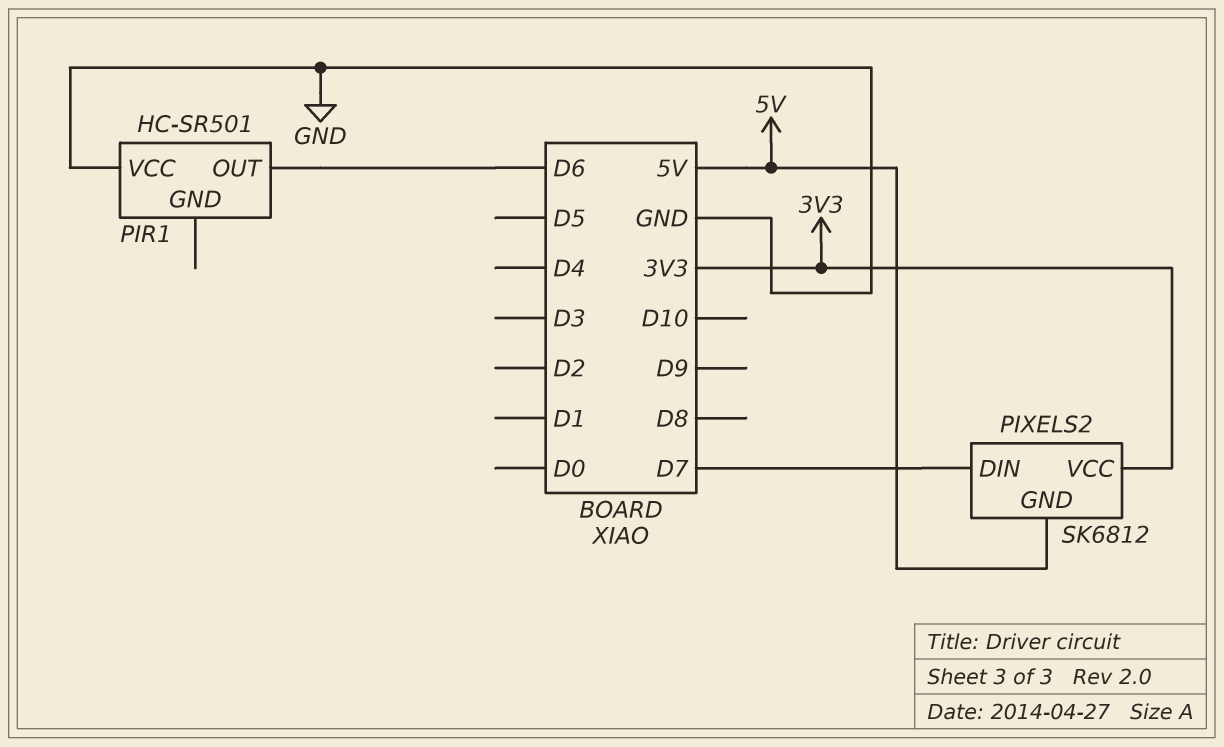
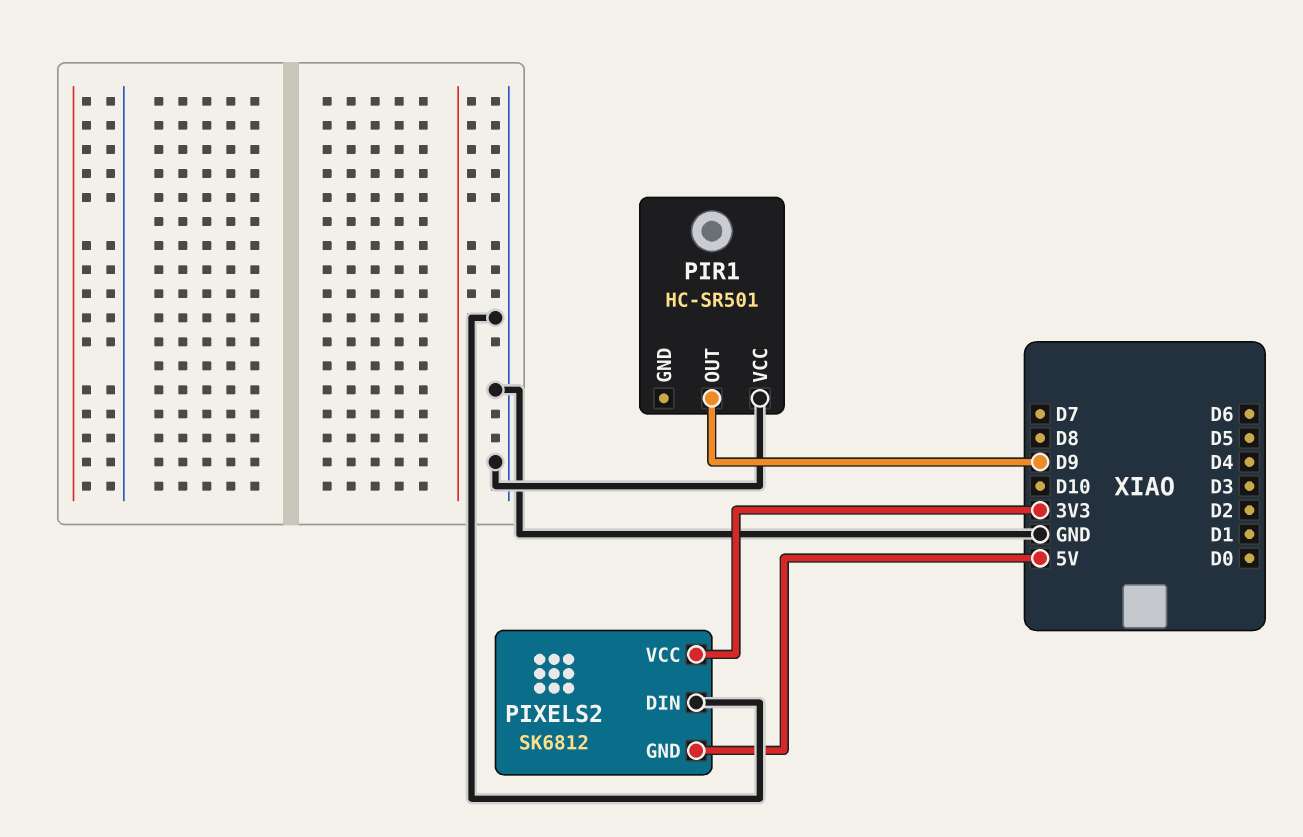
PIR1 pin OUT: D6 -> D9
PIXELS2 pin DIN: D7 -> GND

